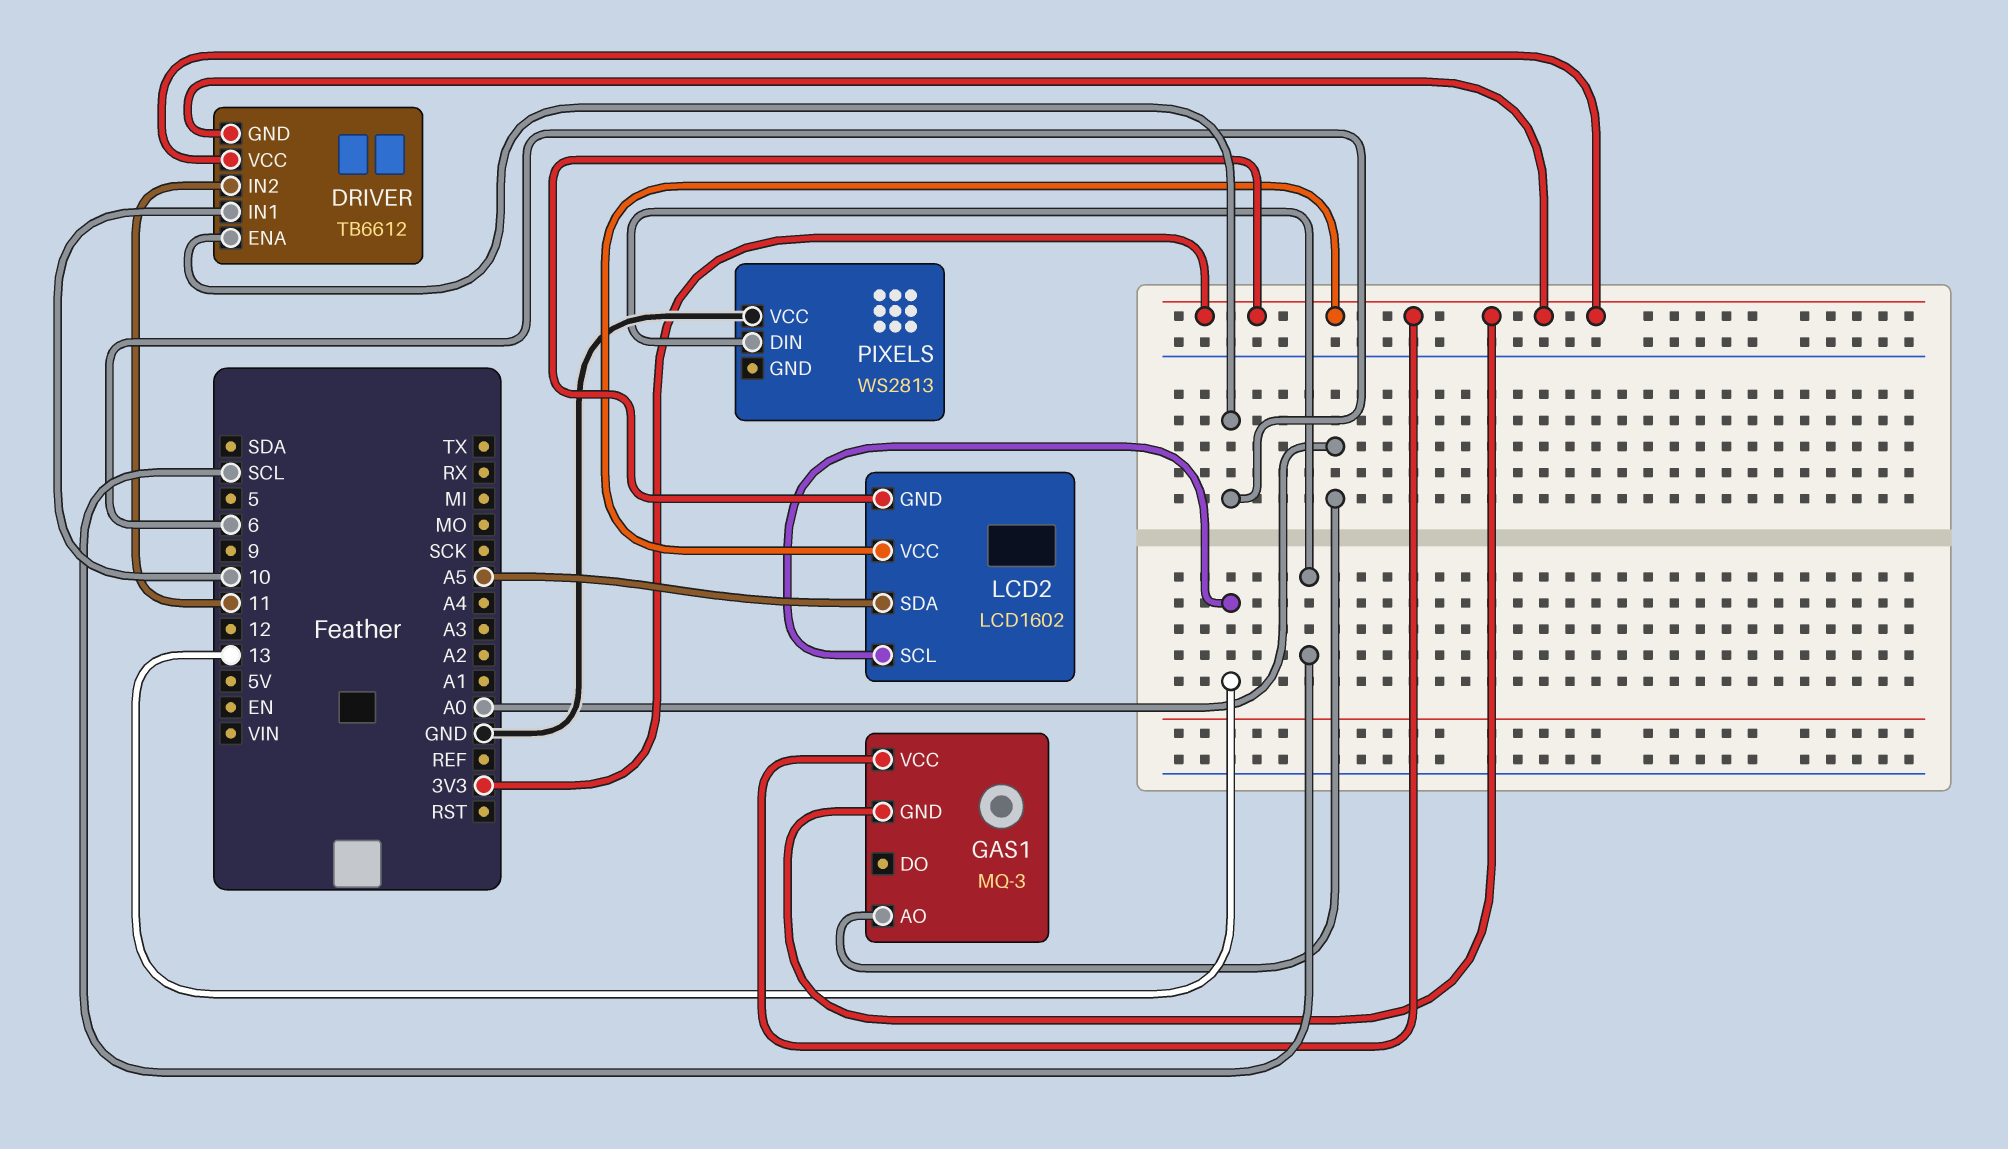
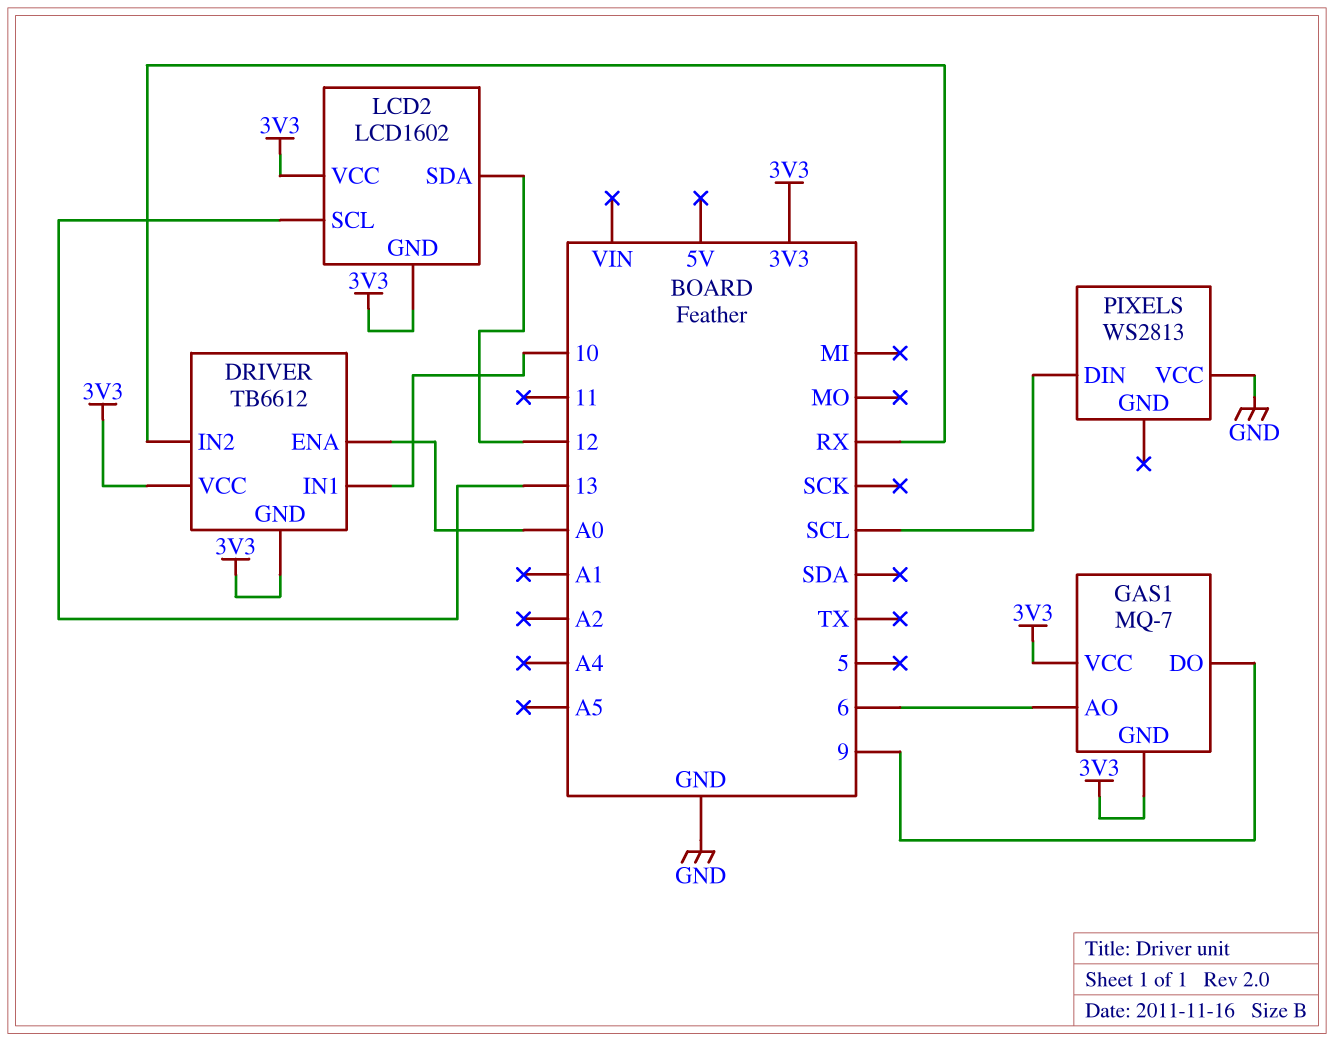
DRIVER pin ENA: 6 -> A0
DRIVER pin IN2: 11 -> RX
GAS1: MQ-3 -> MQ-7
GAS1 pin AO: A0 -> 6
GAS1 pin DO: none -> 9
LCD2 pin SDA: A5 -> 12

